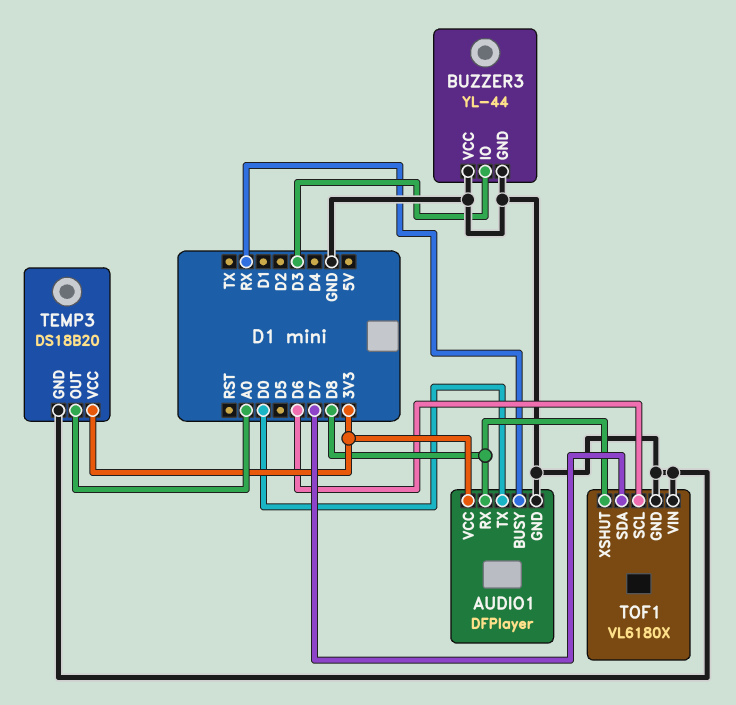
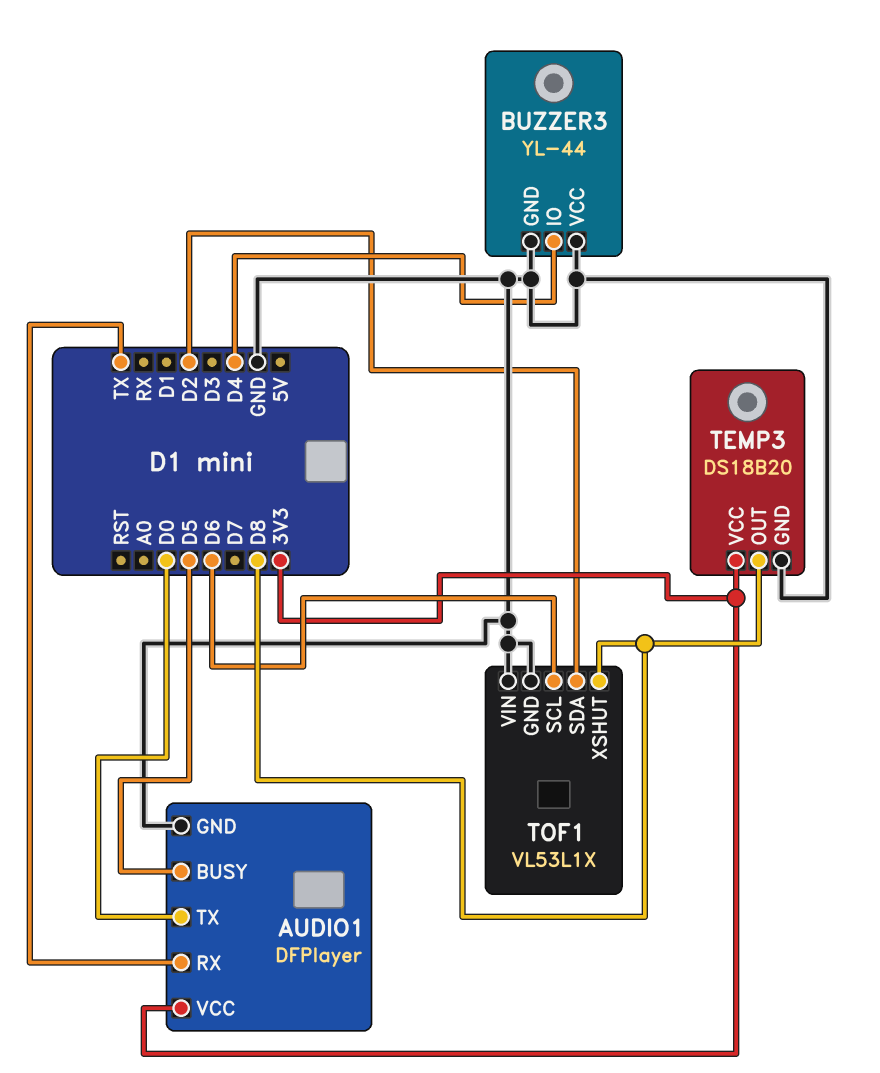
AUDIO1 pin BUSY: RX -> D5
AUDIO1 pin RX: D8 -> TX
BUZZER3 pin IO: D3 -> D4
TEMP3 pin OUT: A0 -> D8
TOF1: VL6180X -> VL53L1X
TOF1 pin SDA: D7 -> D2

